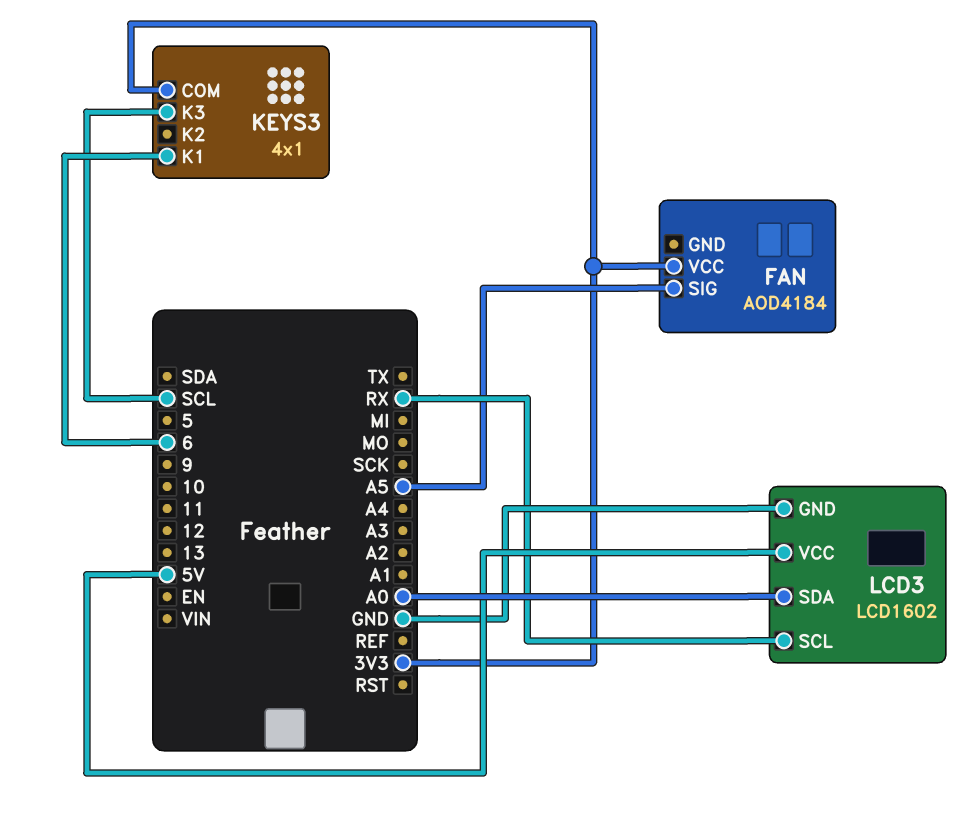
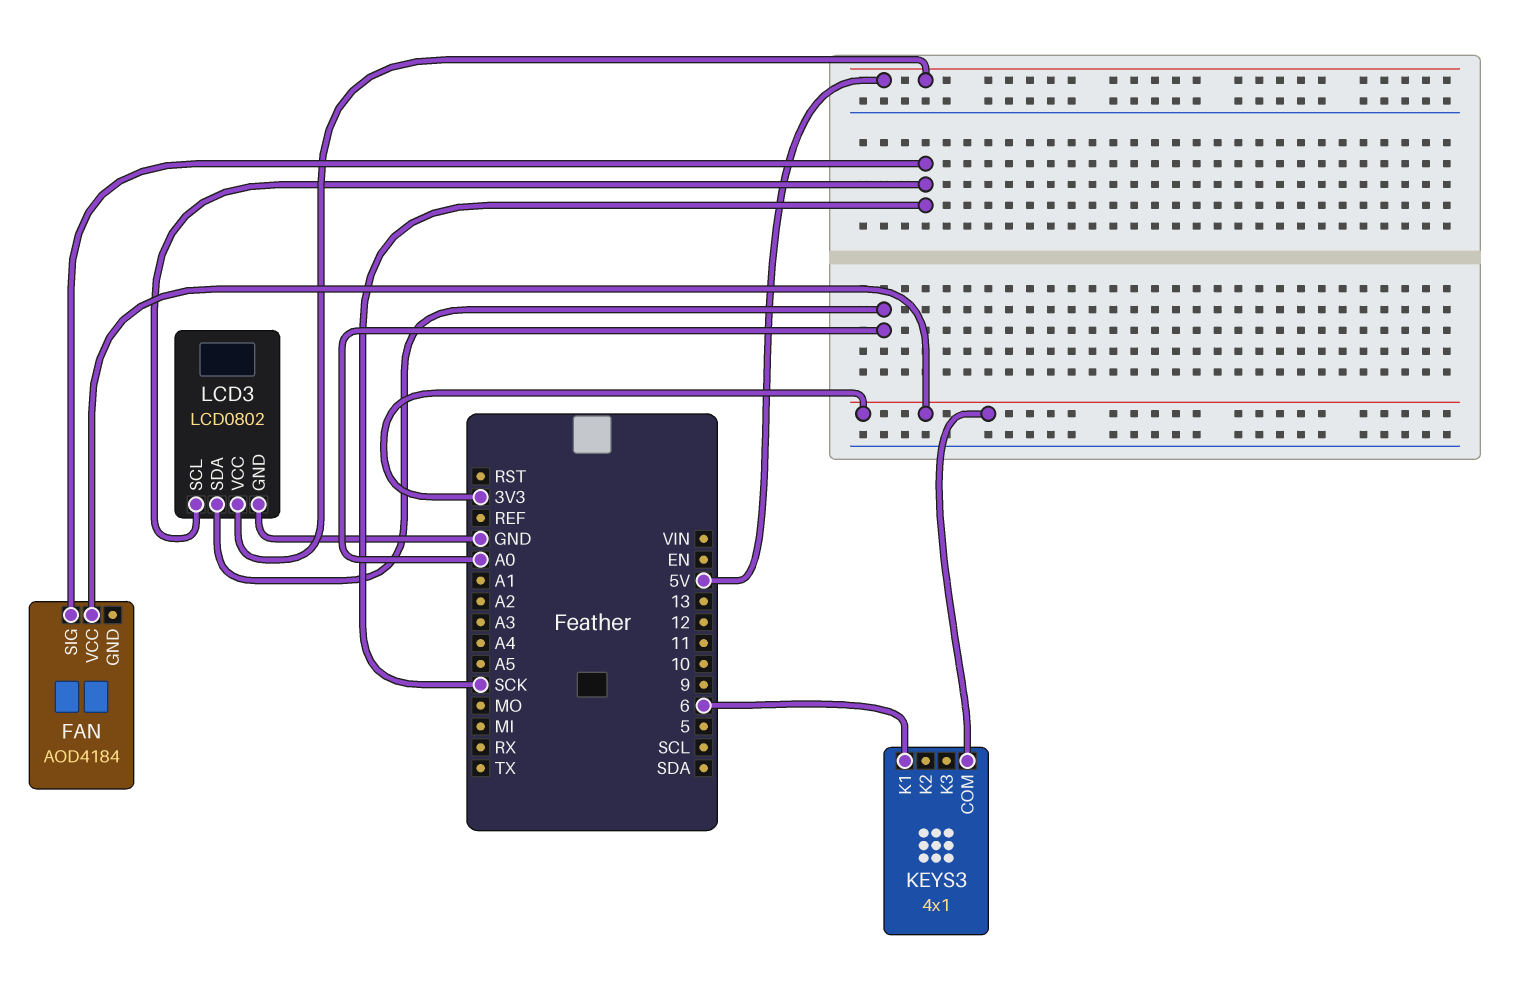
FAN pin SIG: A5 -> SCK
KEYS3 pin K3: SCL -> none
LCD3: LCD1602 -> LCD0802
LCD3 pin SCL: RX -> SCK

